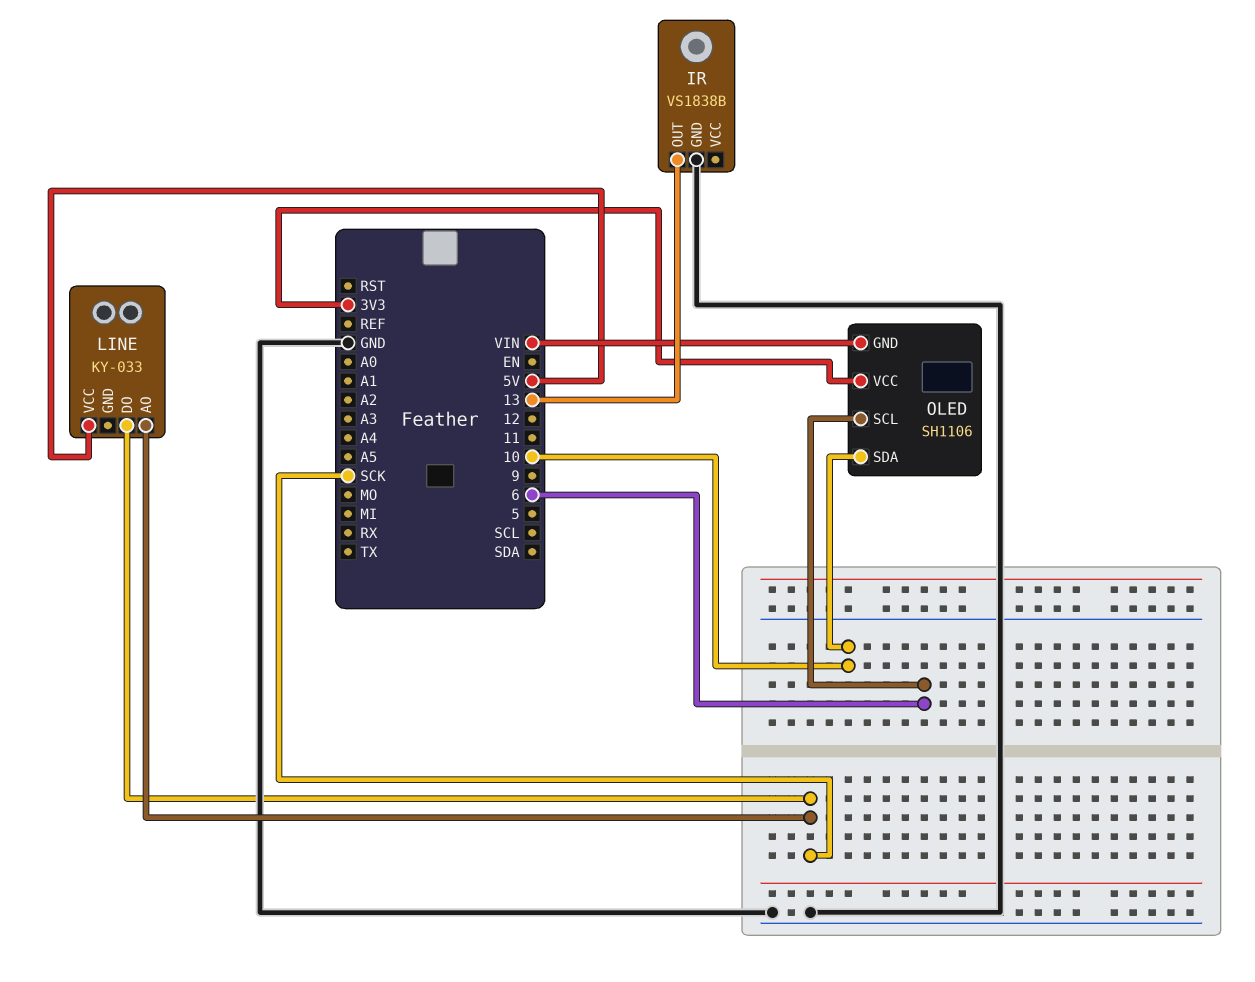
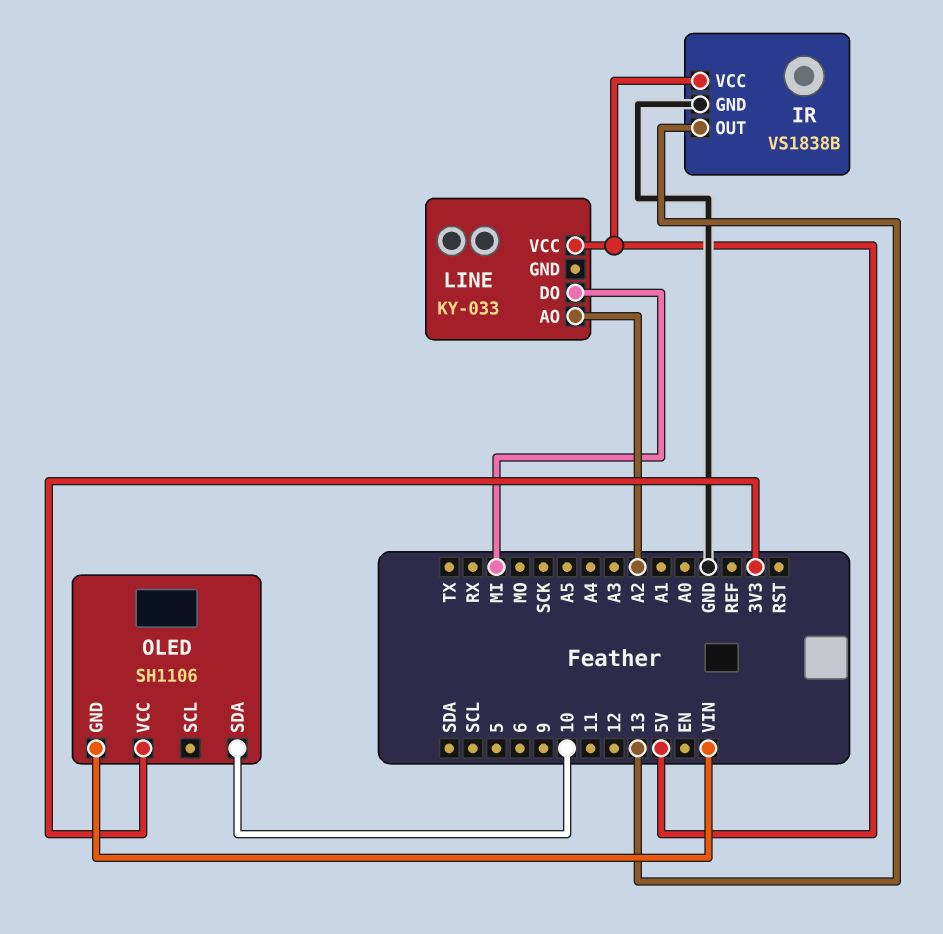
IR pin VCC: none -> 5V
LINE pin AO: SCK -> A2
LINE pin DO: SCK -> MI
OLED pin SCL: 6 -> none

